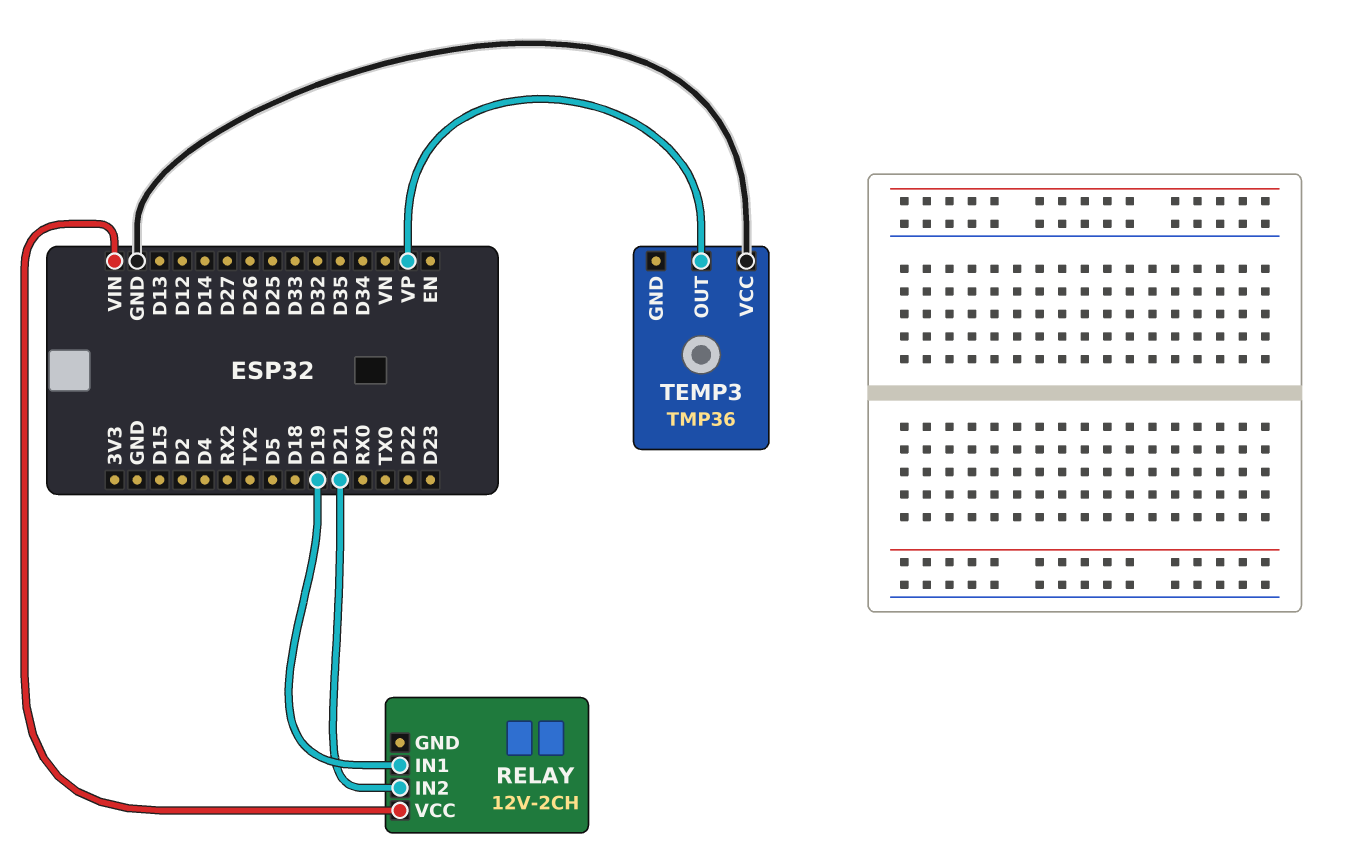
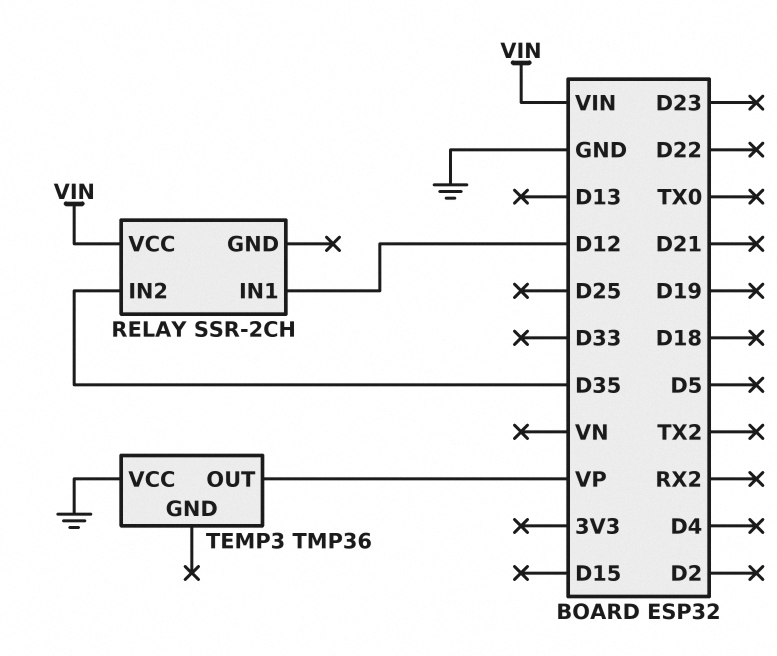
RELAY: 12V-2CH -> SSR-2CH
RELAY pin IN1: D19 -> D12
RELAY pin IN2: D21 -> D35

